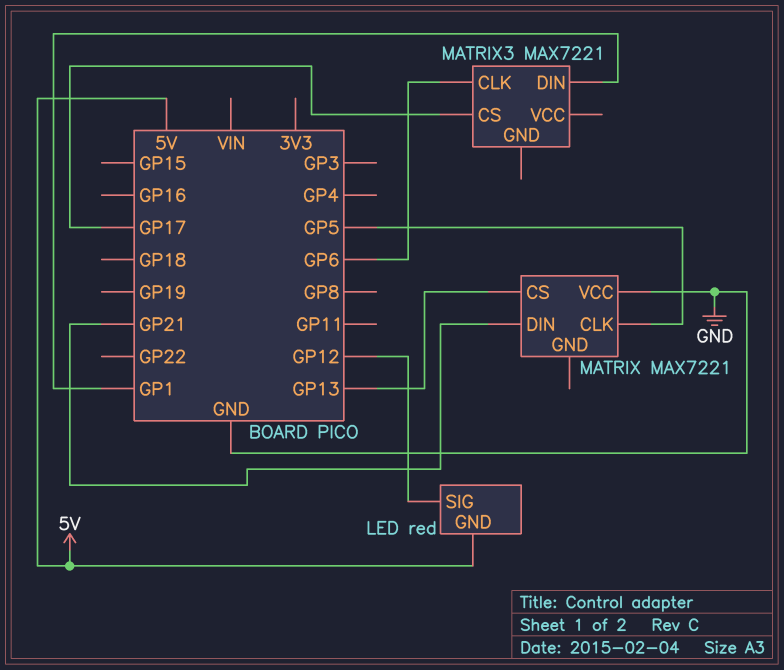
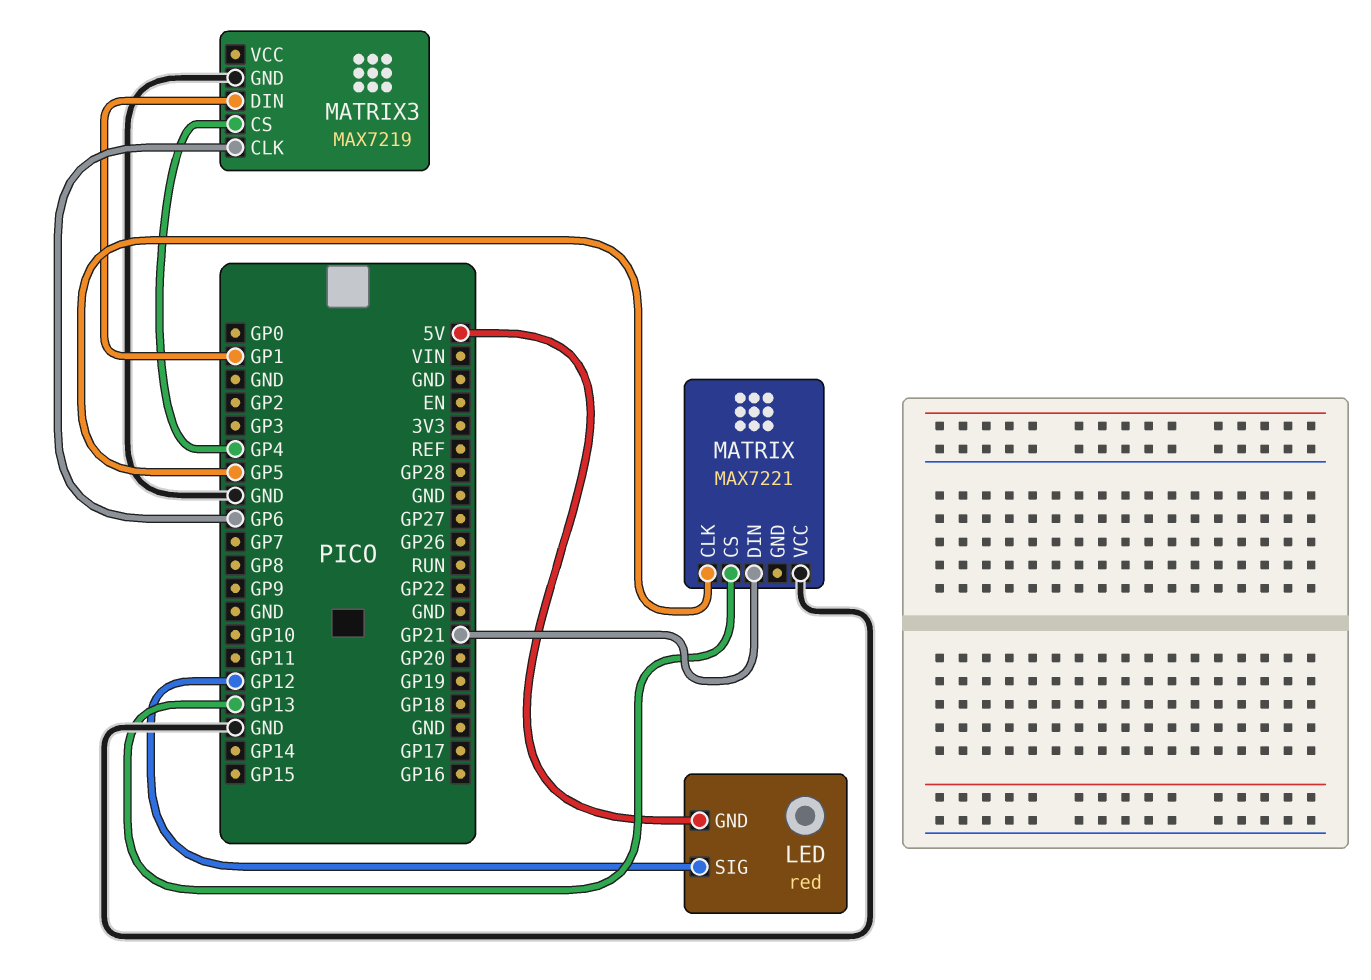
MATRIX3: MAX7221 -> MAX7219
MATRIX3 pin CS: GP17 -> GP4
MATRIX3 pin GND: none -> GND

